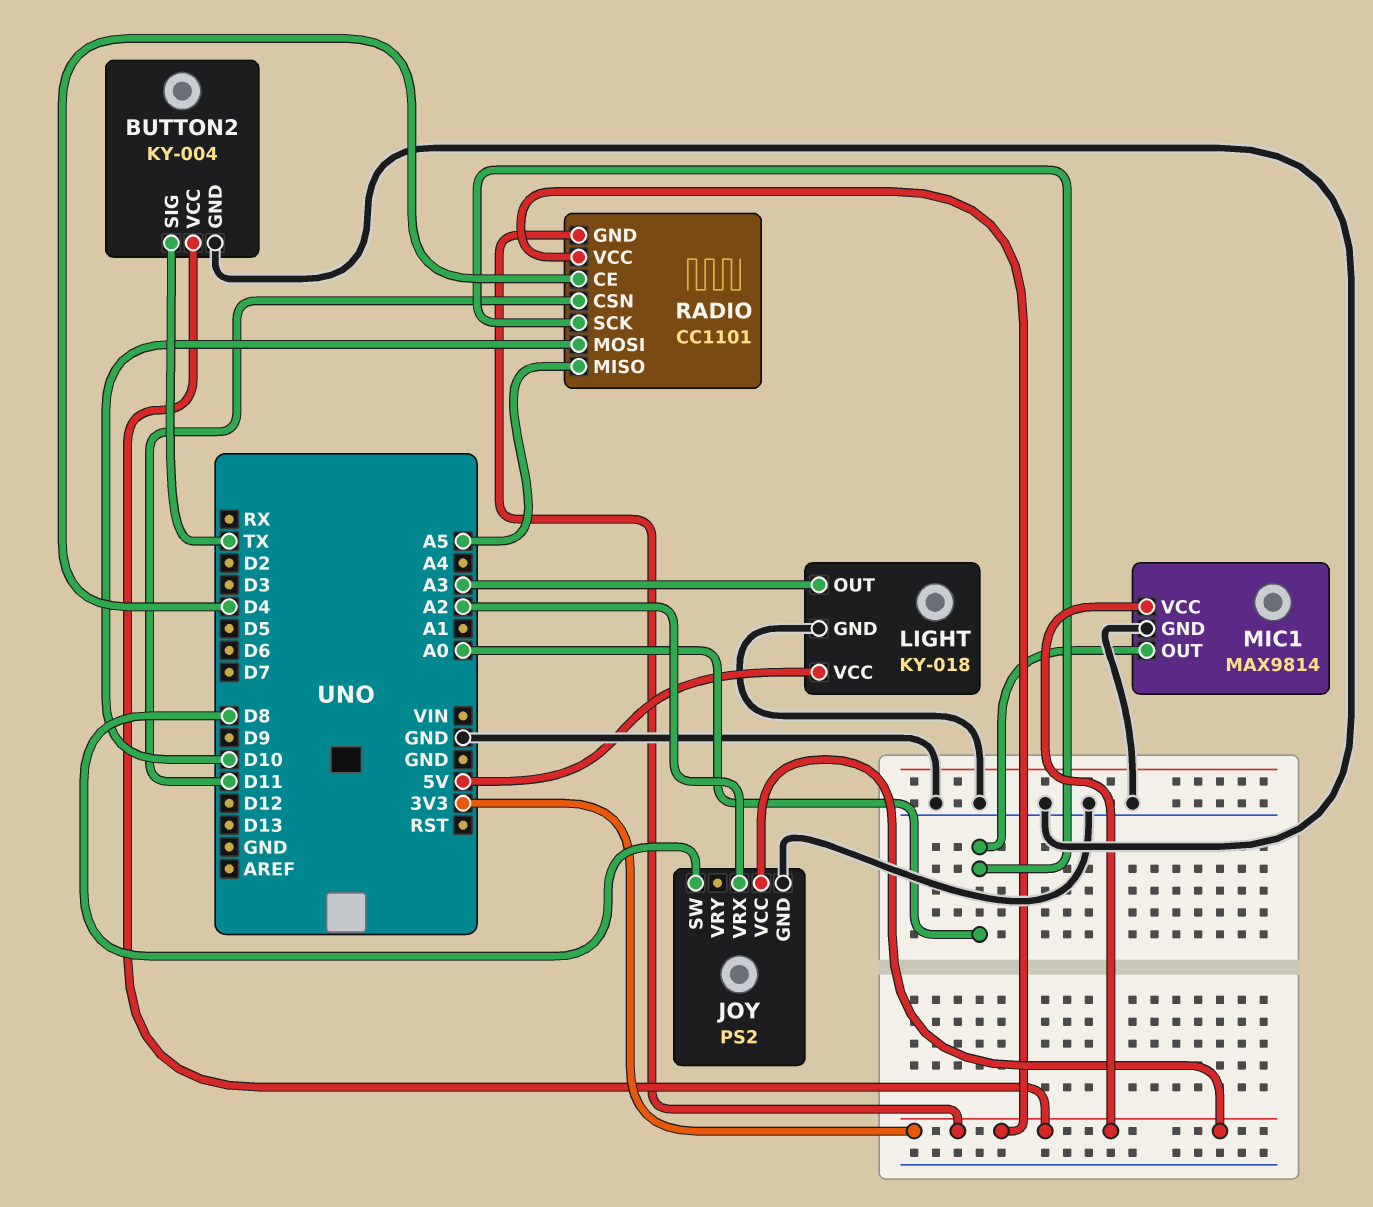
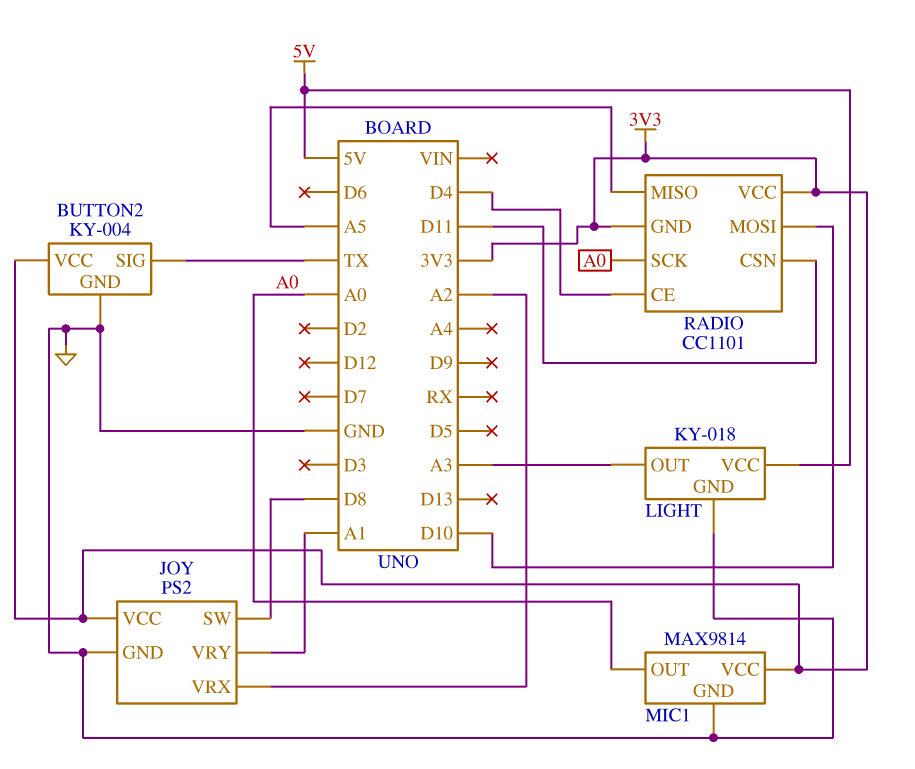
JOY pin VRY: none -> A1

